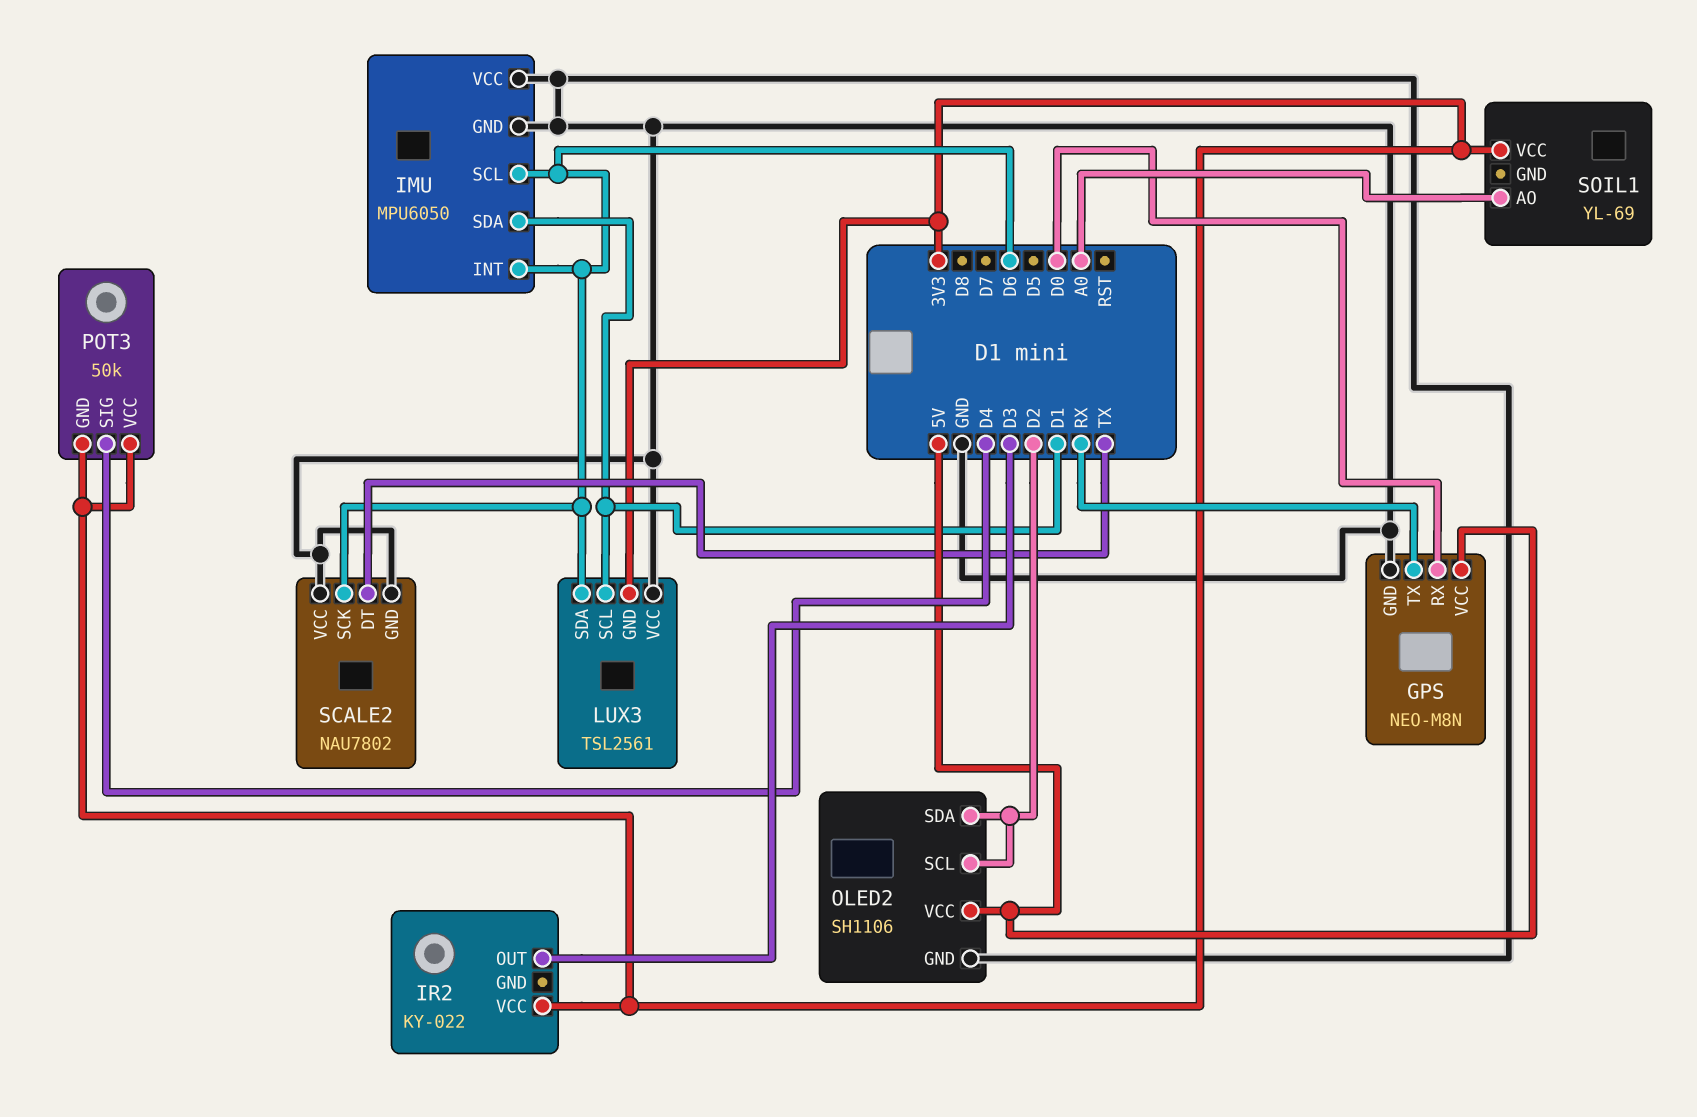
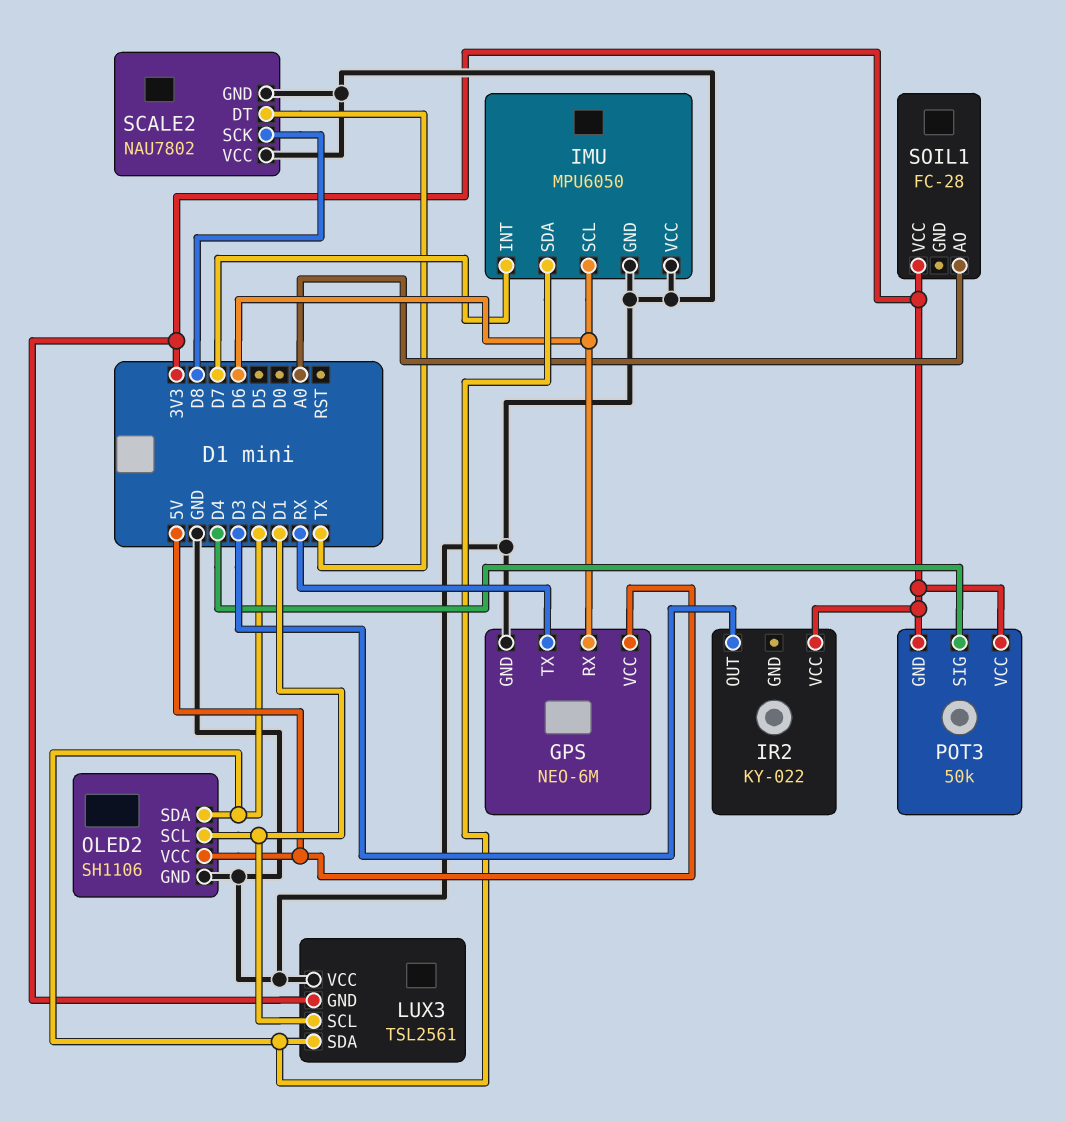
GPS: NEO-M8N -> NEO-6M
GPS pin RX: D0 -> D6
IMU pin INT: D6 -> D7
IMU pin SDA: D1 -> D2
LUX3 pin SDA: D6 -> D2
OLED2 pin SCL: D2 -> D1
SCALE2 pin SCK: D6 -> D8
SOIL1: YL-69 -> FC-28

